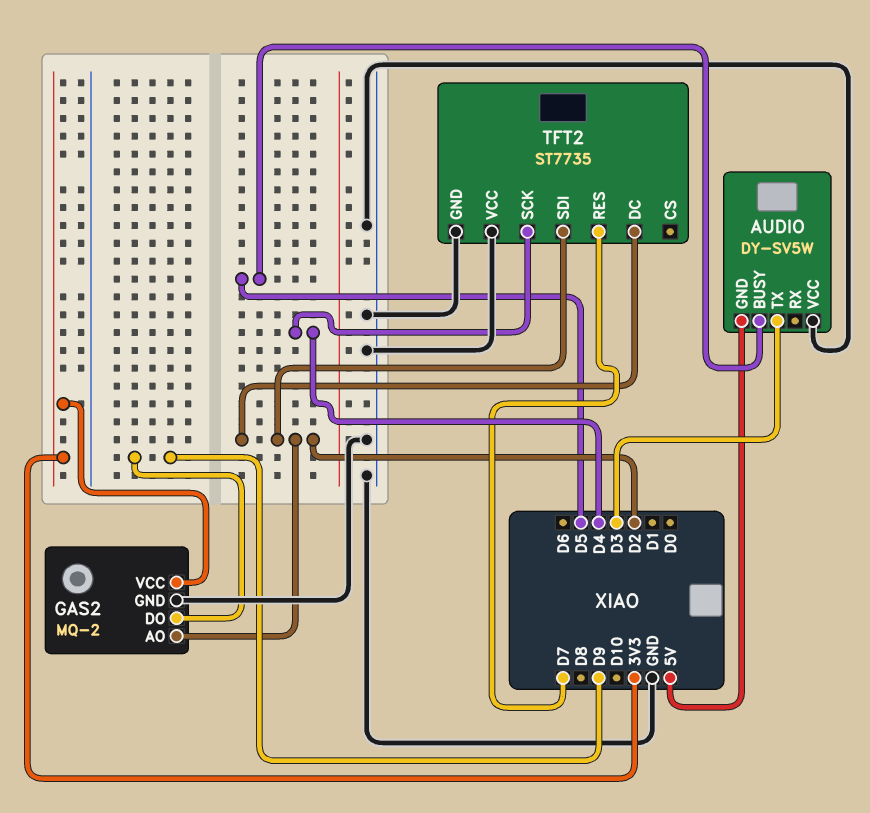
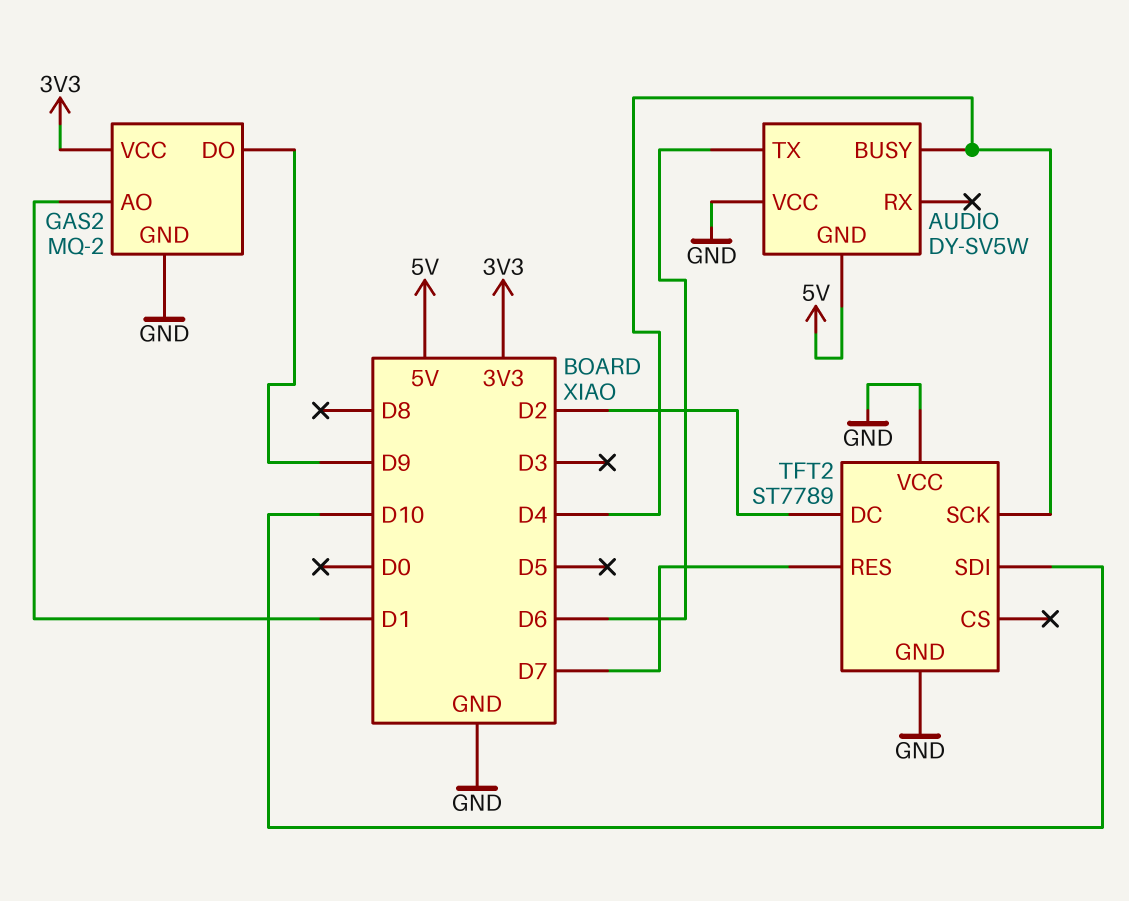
AUDIO pin BUSY: D5 -> D4
AUDIO pin TX: D3 -> D6
GAS2 pin AO: D2 -> D1
TFT2: ST7735 -> ST7789
TFT2 pin SDI: D2 -> D10

